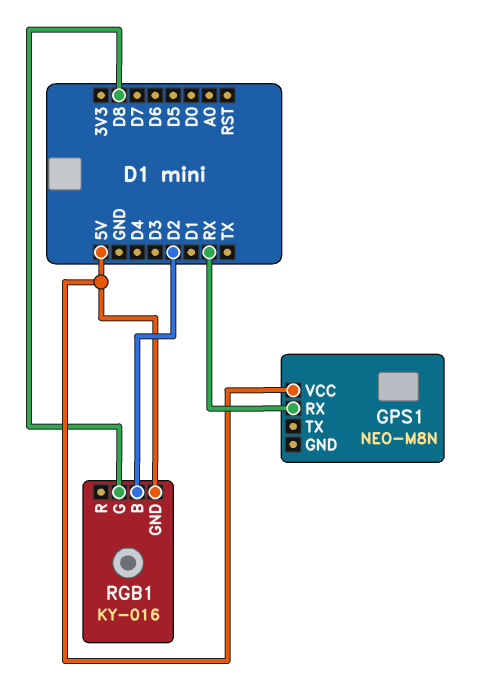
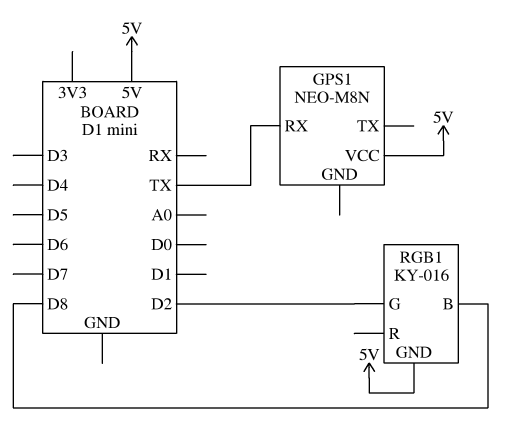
GPS1 pin RX: RX -> TX
RGB1 pin B: D2 -> D8
RGB1 pin G: D8 -> D2

